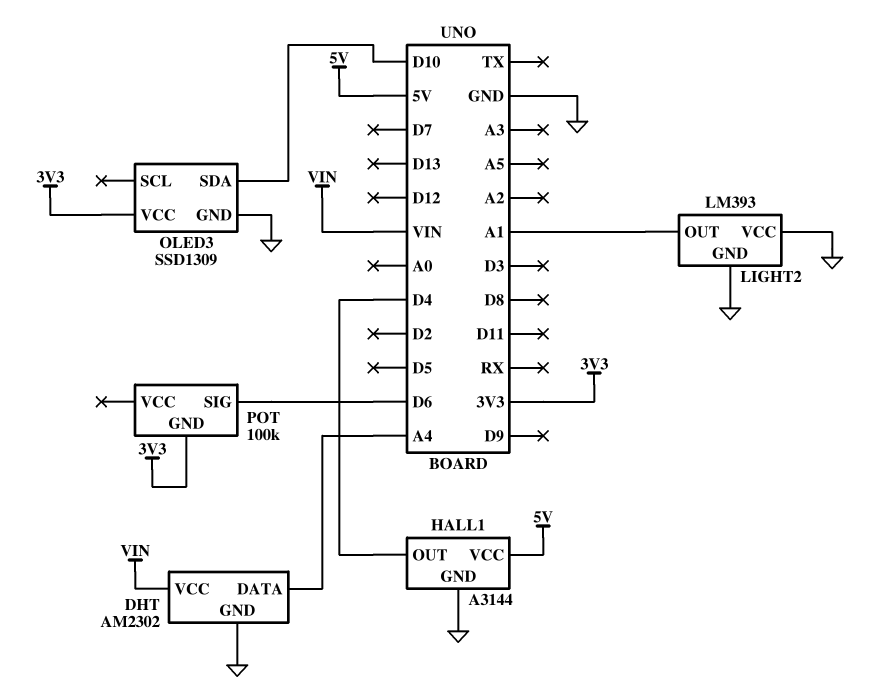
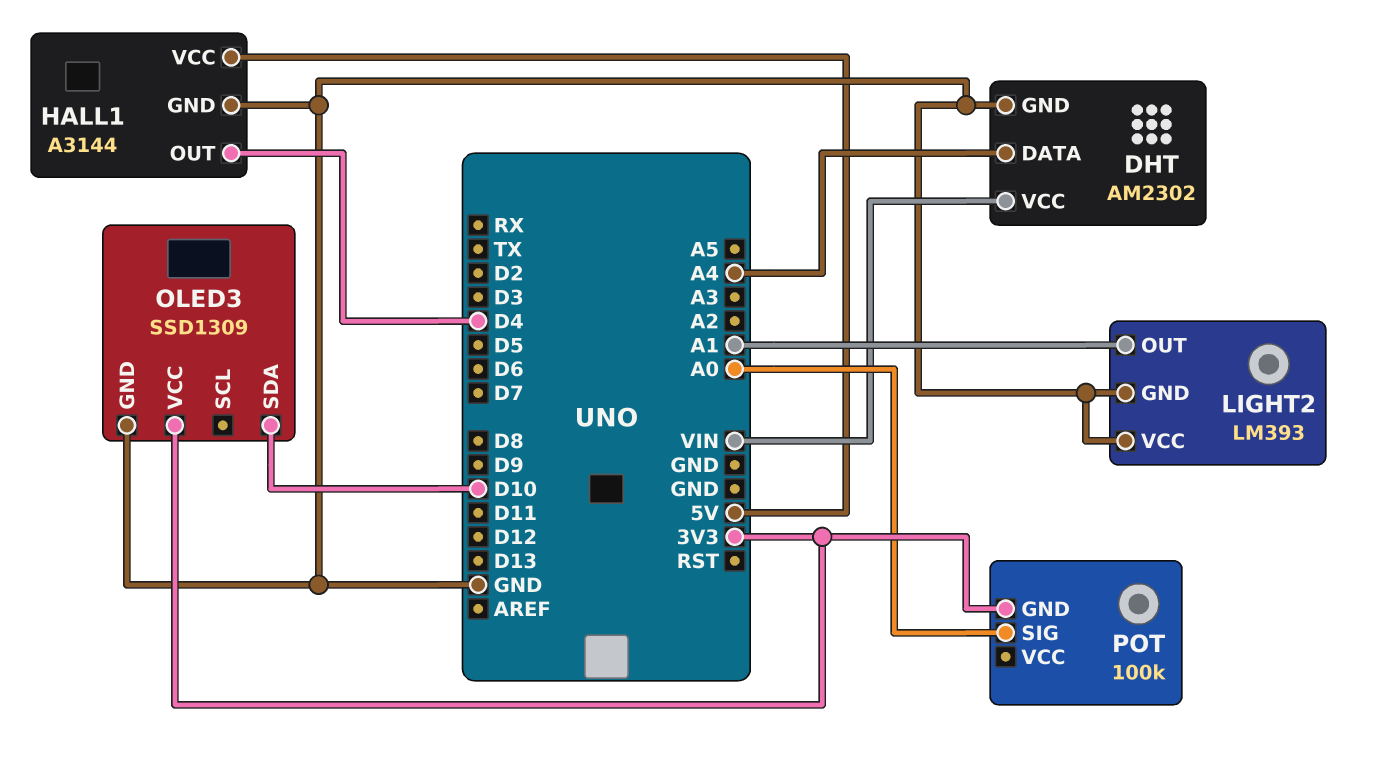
POT pin SIG: D6 -> A0

